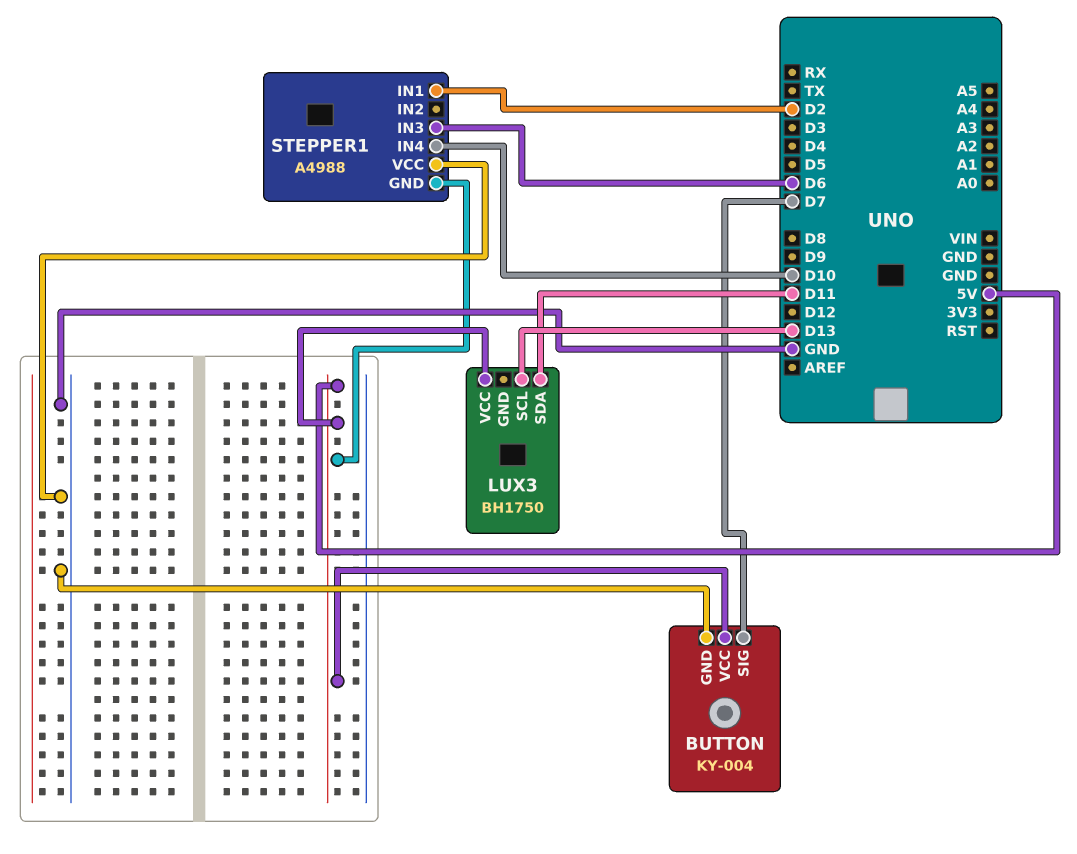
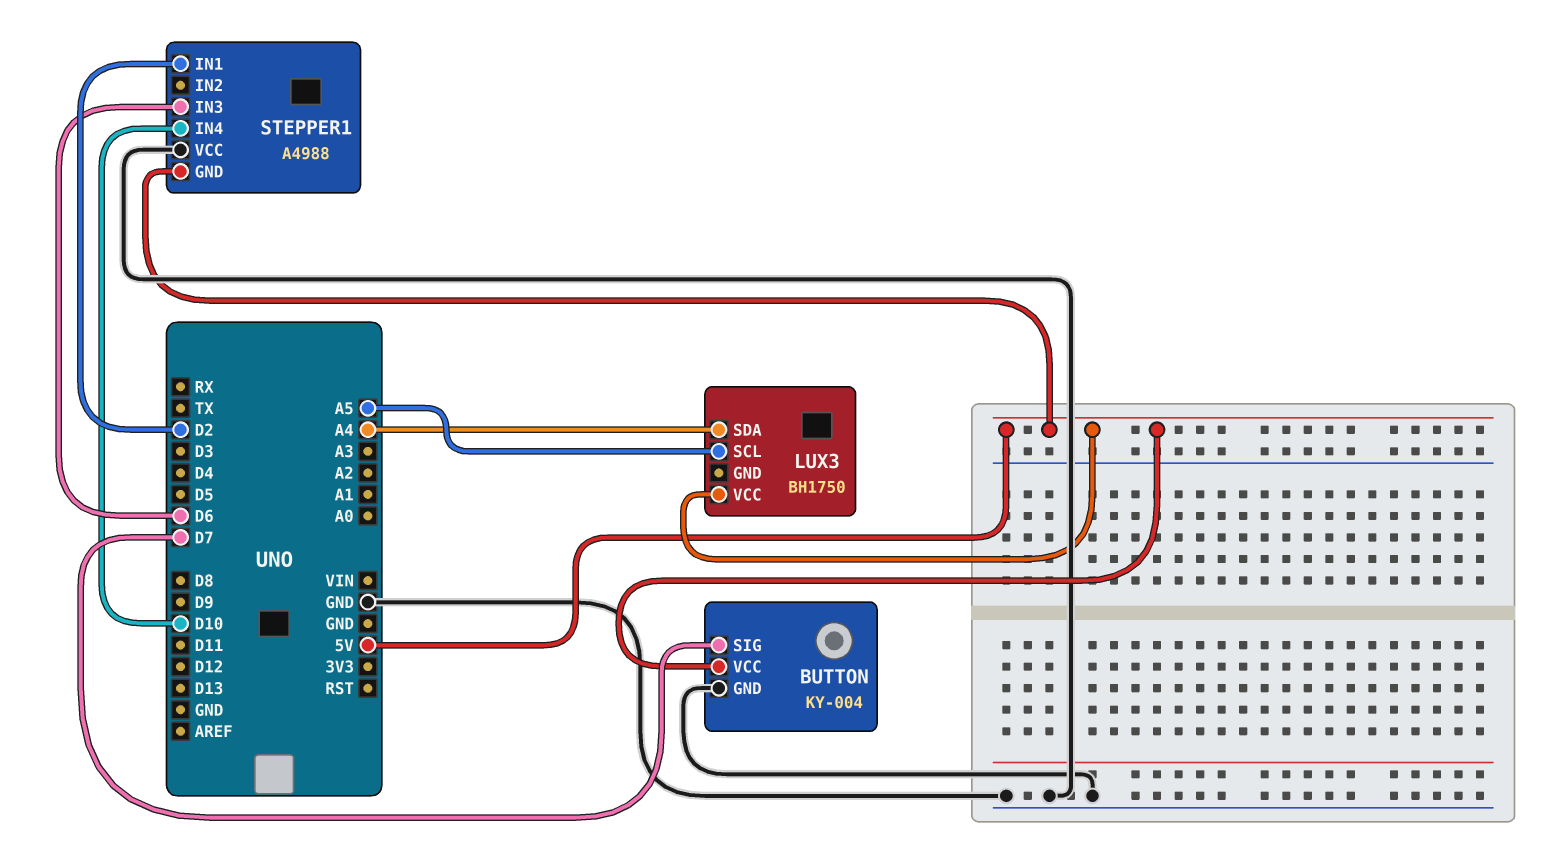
LUX3 pin SCL: D13 -> A5
LUX3 pin SDA: D11 -> A4

